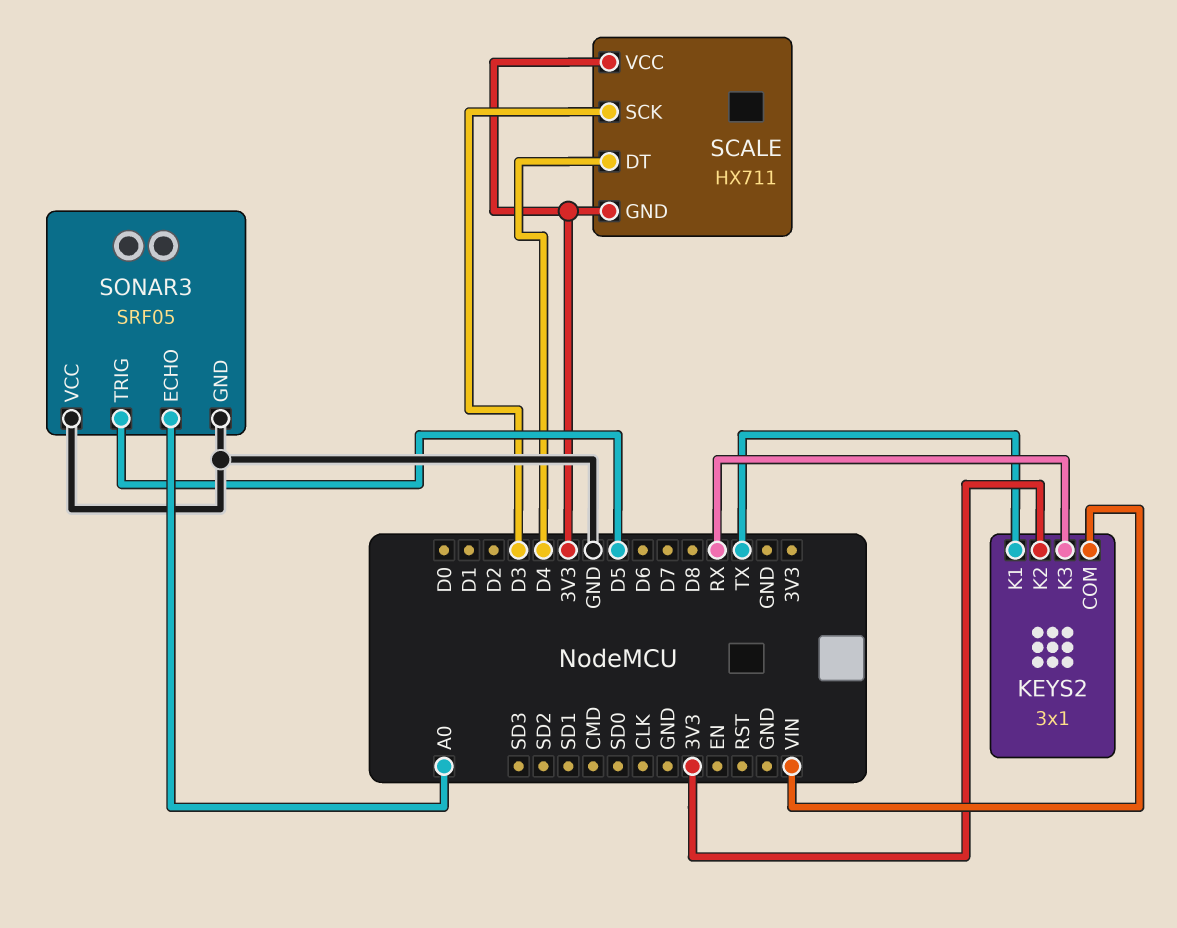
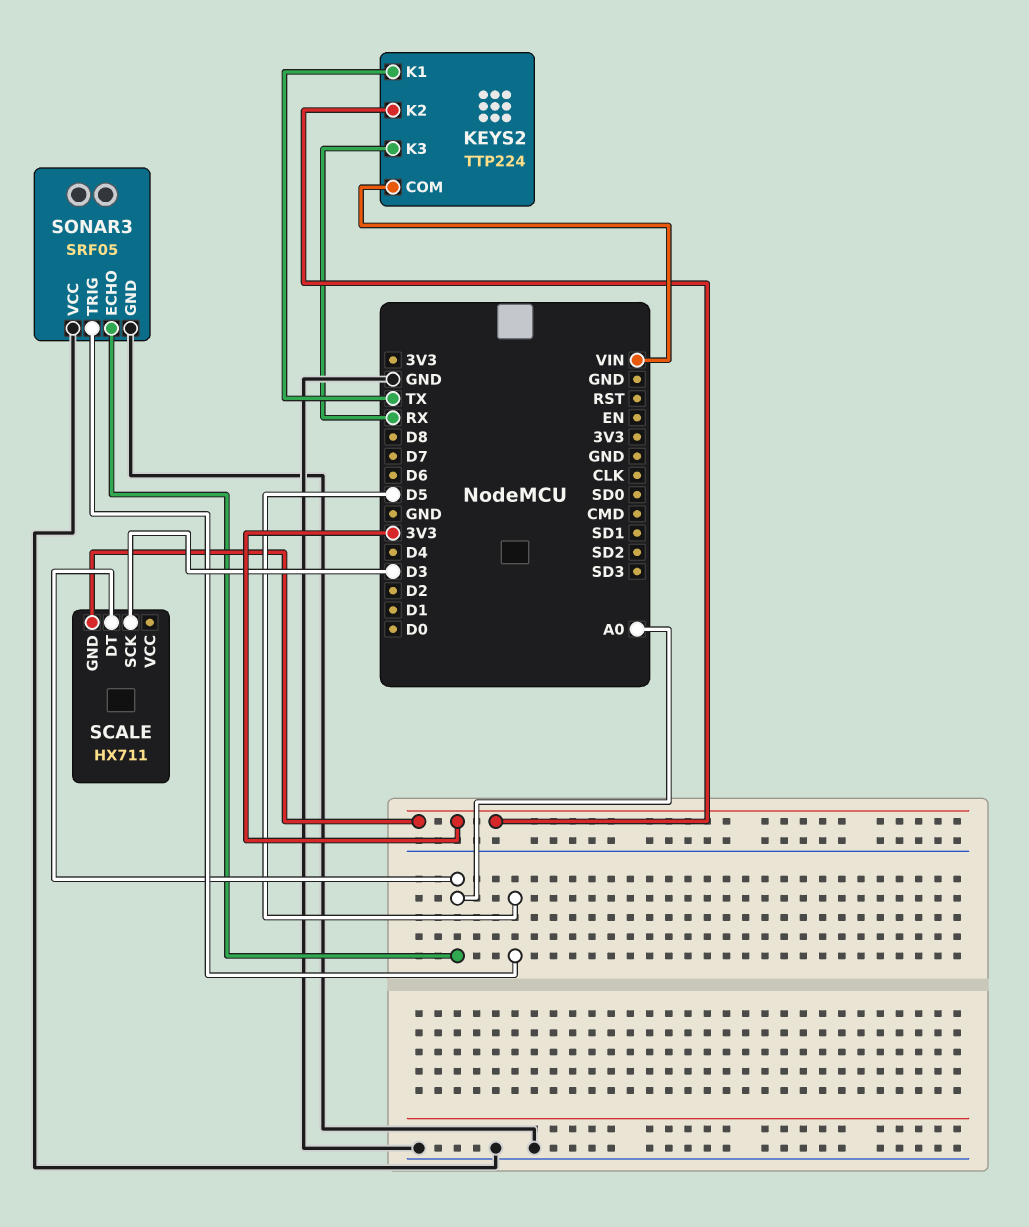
KEYS2: 3x1 -> TTP224
SCALE pin DT: D4 -> A0
SCALE pin VCC: 3V3 -> none

